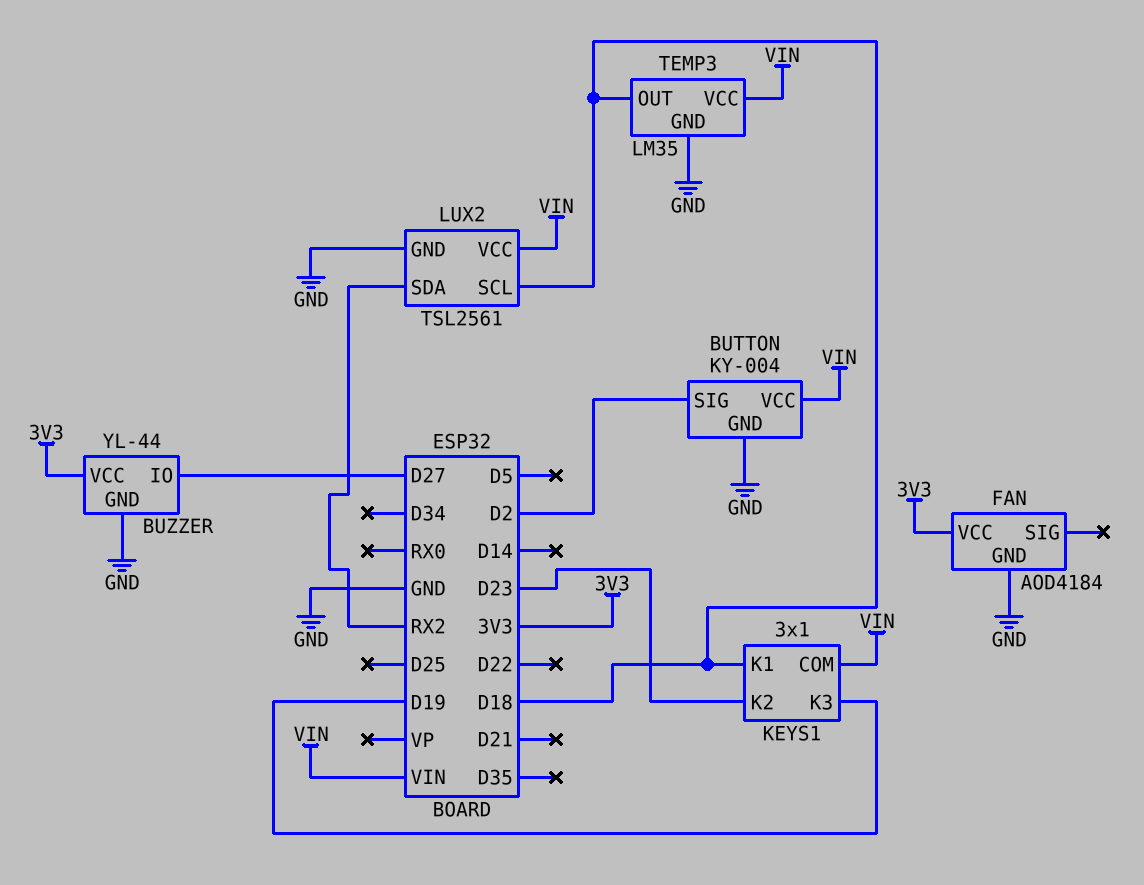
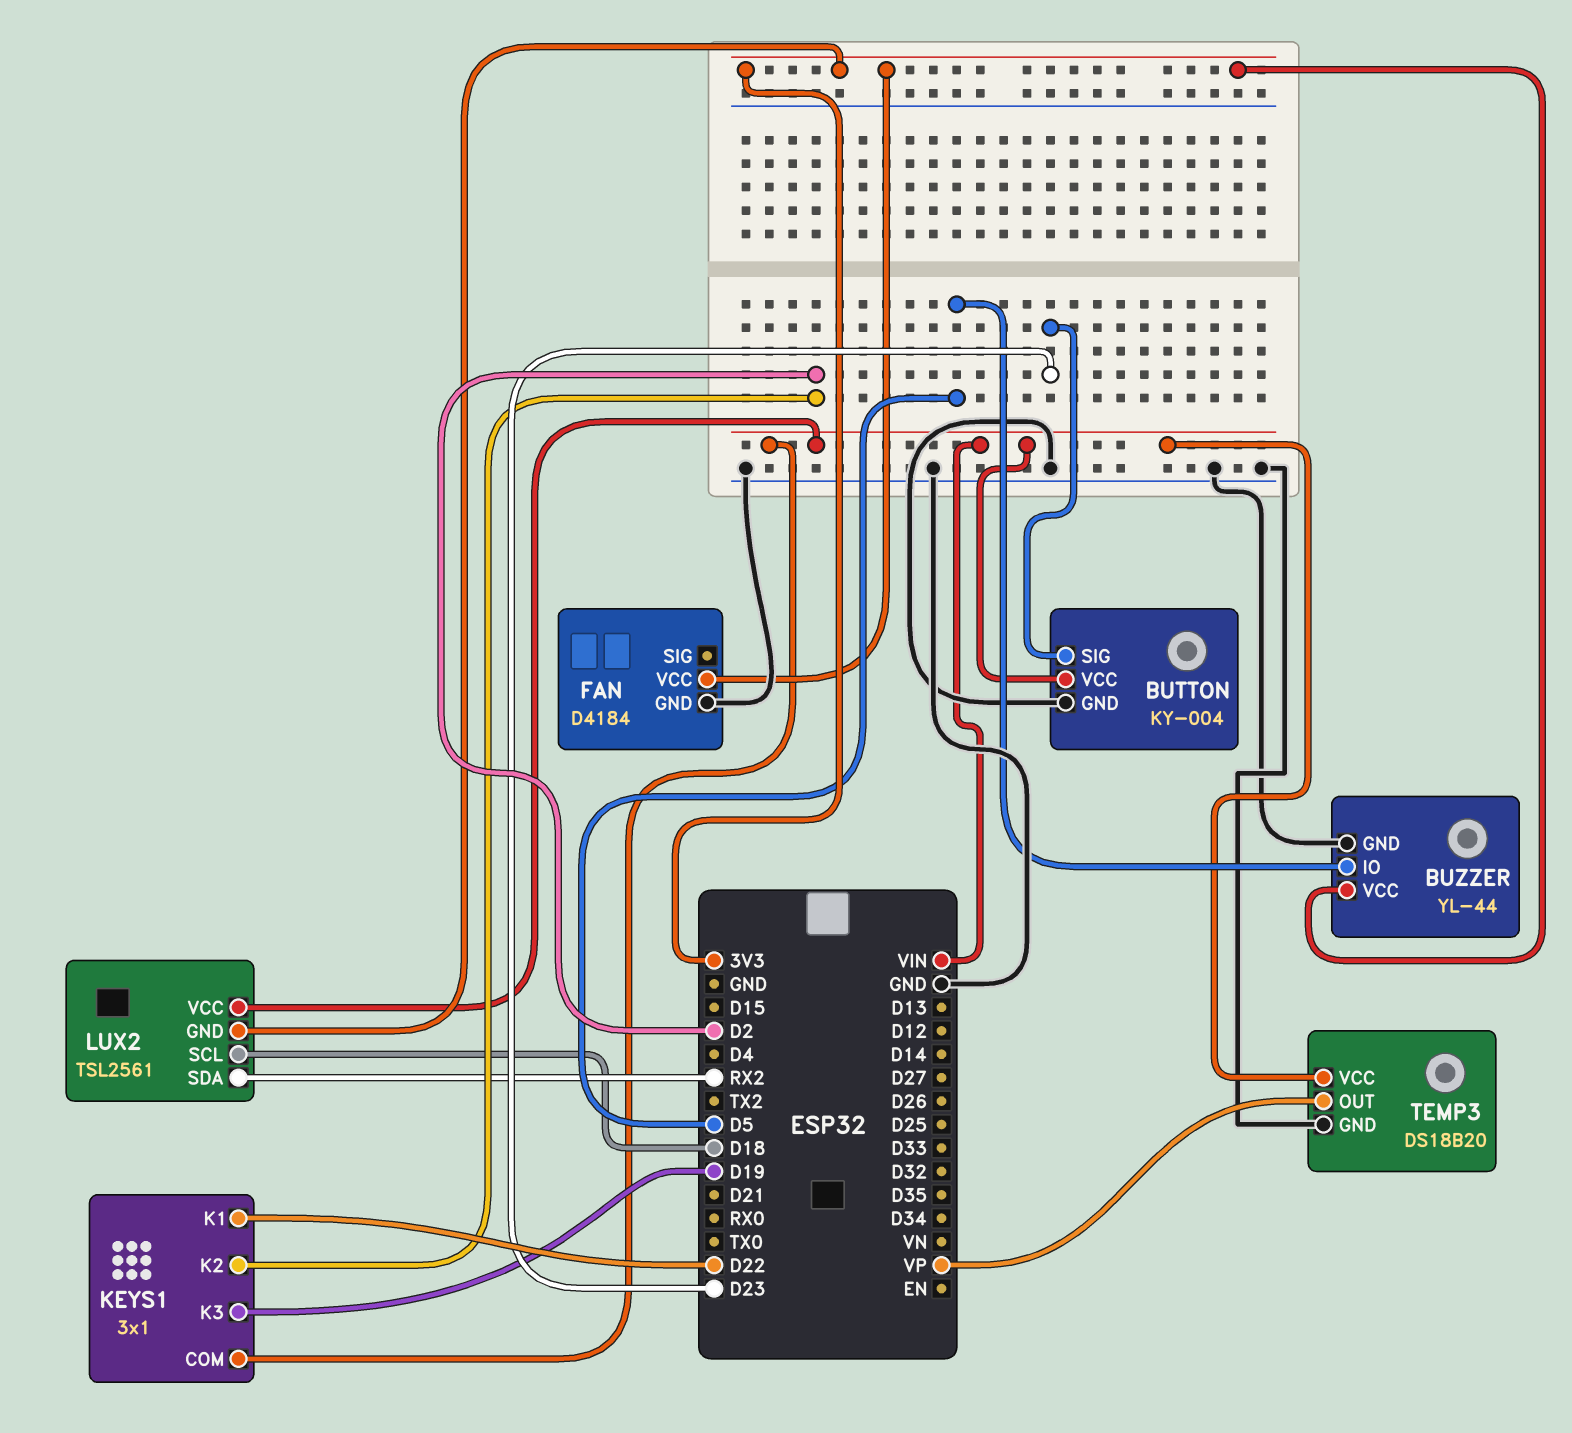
BUTTON pin SIG: D2 -> D23
BUZZER pin IO: D27 -> D5
FAN: AOD4184 -> D4184
KEYS1 pin K1: D18 -> D22
KEYS1 pin K2: D23 -> D2
LUX2 pin GND: GND -> 3V3
TEMP3: LM35 -> DS18B20
TEMP3 pin OUT: D18 -> VP

